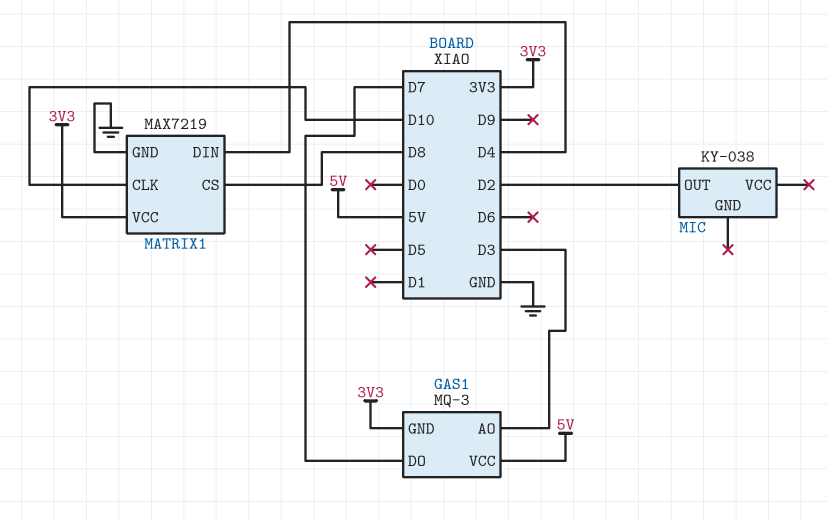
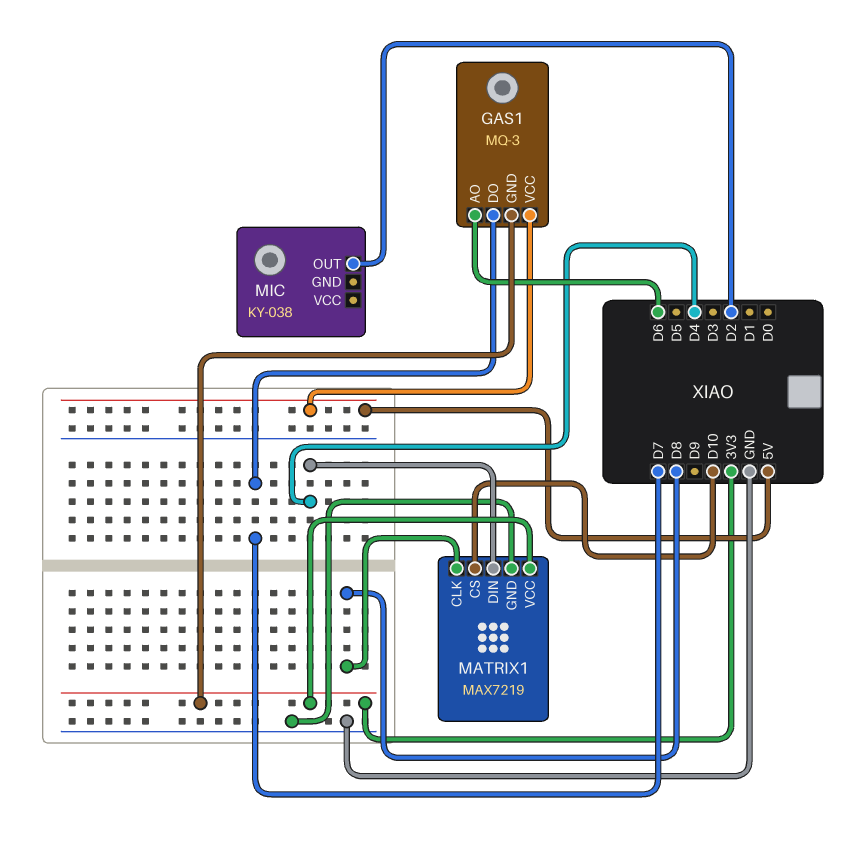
GAS1 pin AO: D3 -> D6
MATRIX1 pin CLK: D10 -> D8
MATRIX1 pin CS: D8 -> D10

